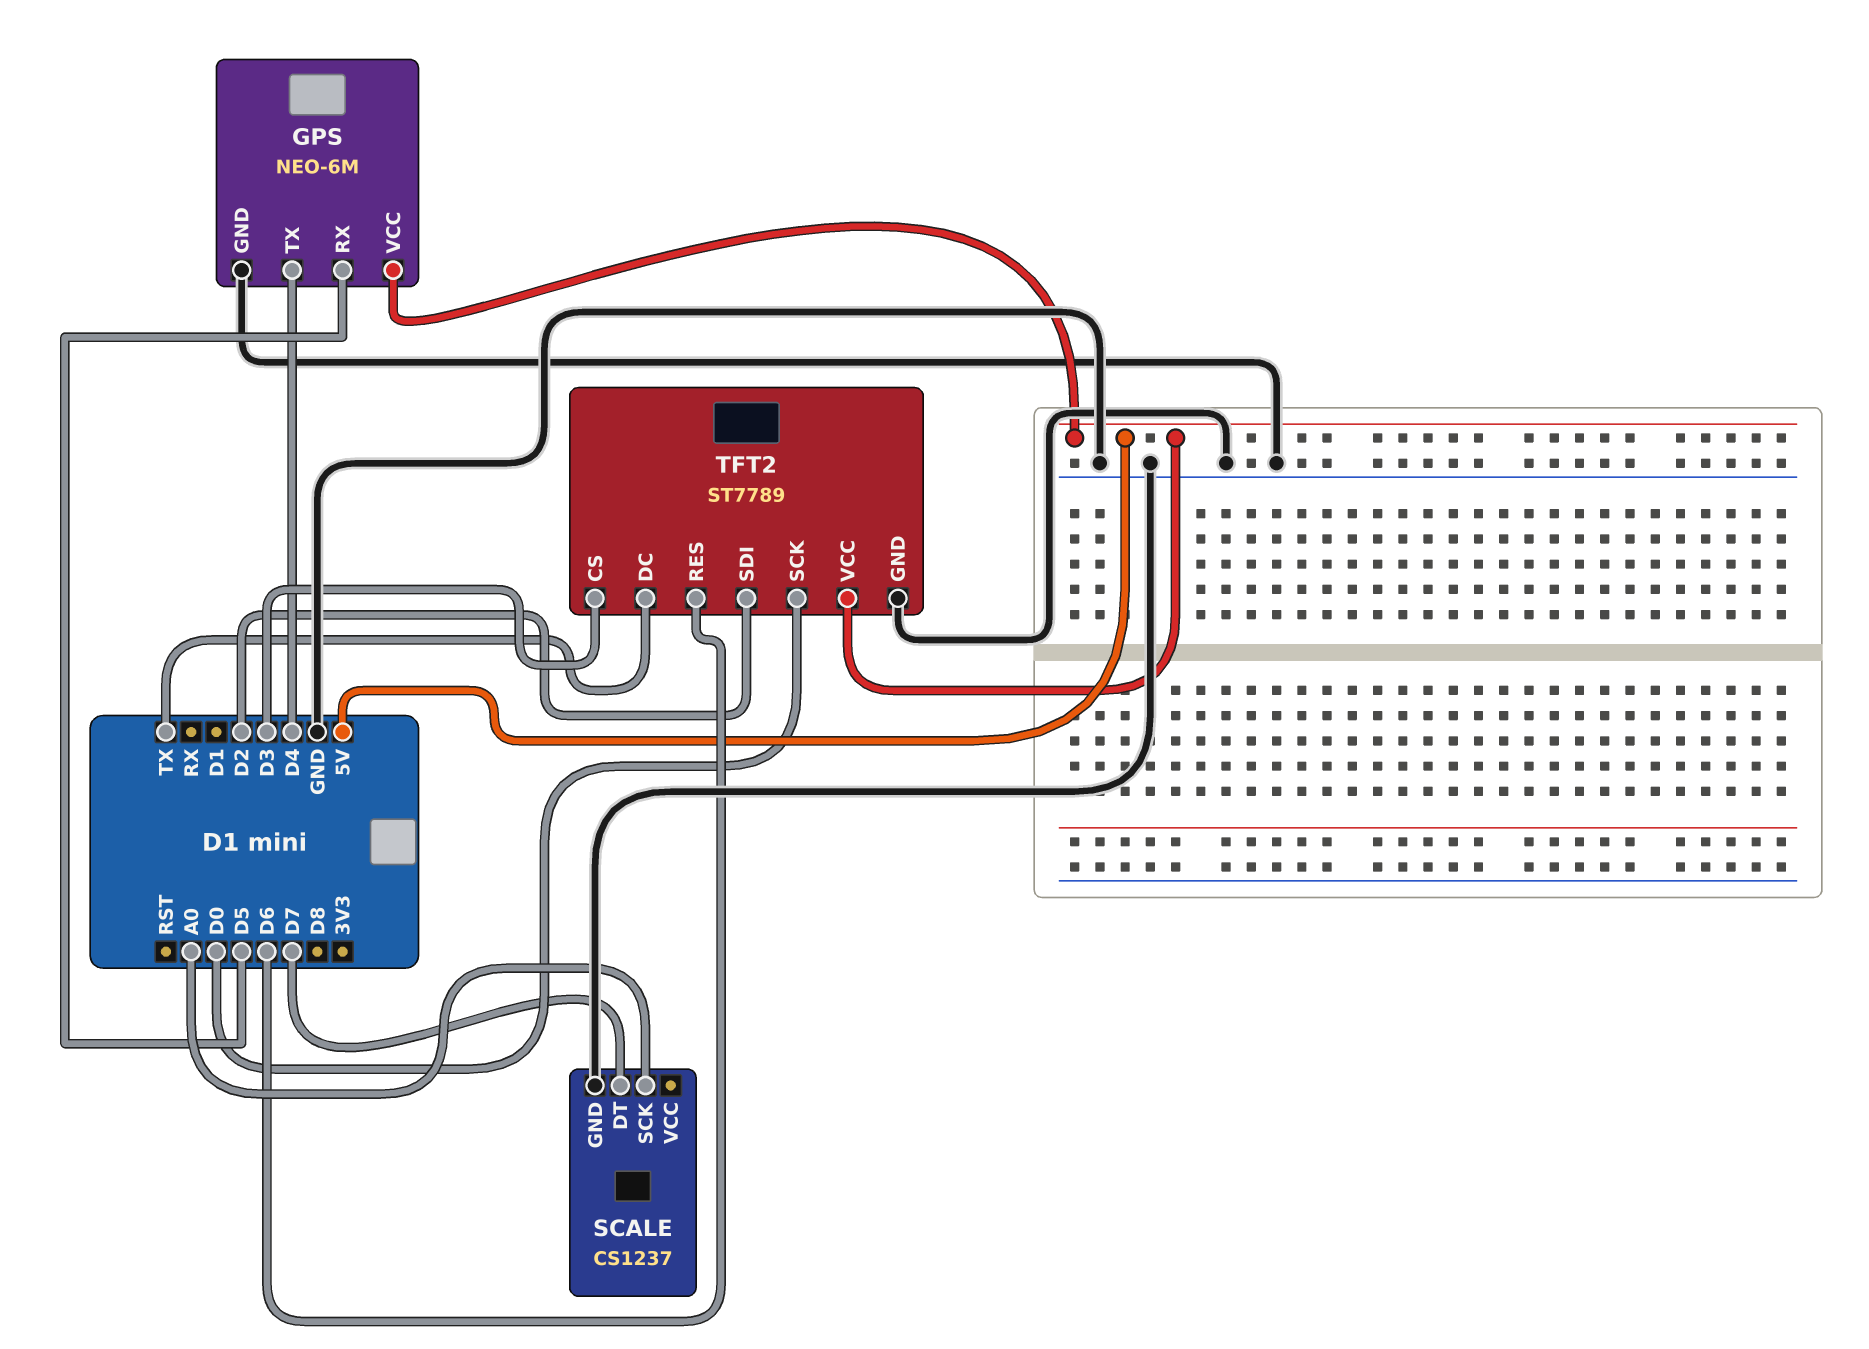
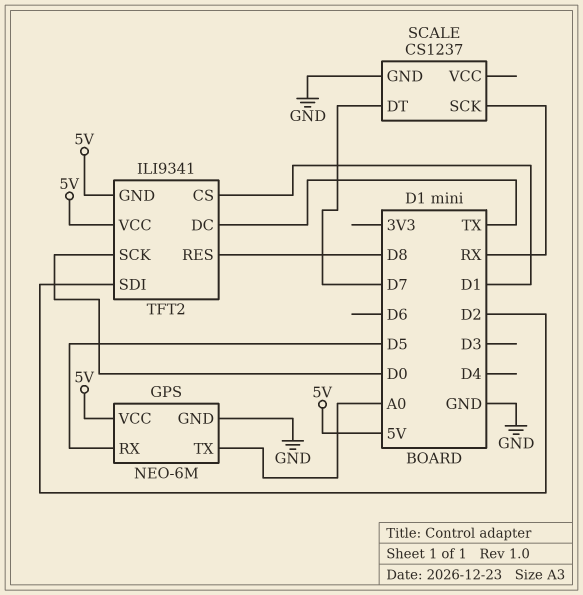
GPS pin TX: D4 -> A0
SCALE pin SCK: A0 -> RX
TFT2: ST7789 -> ILI9341
TFT2 pin CS: D3 -> D1
TFT2 pin GND: GND -> 5V
TFT2 pin RES: D6 -> D8

